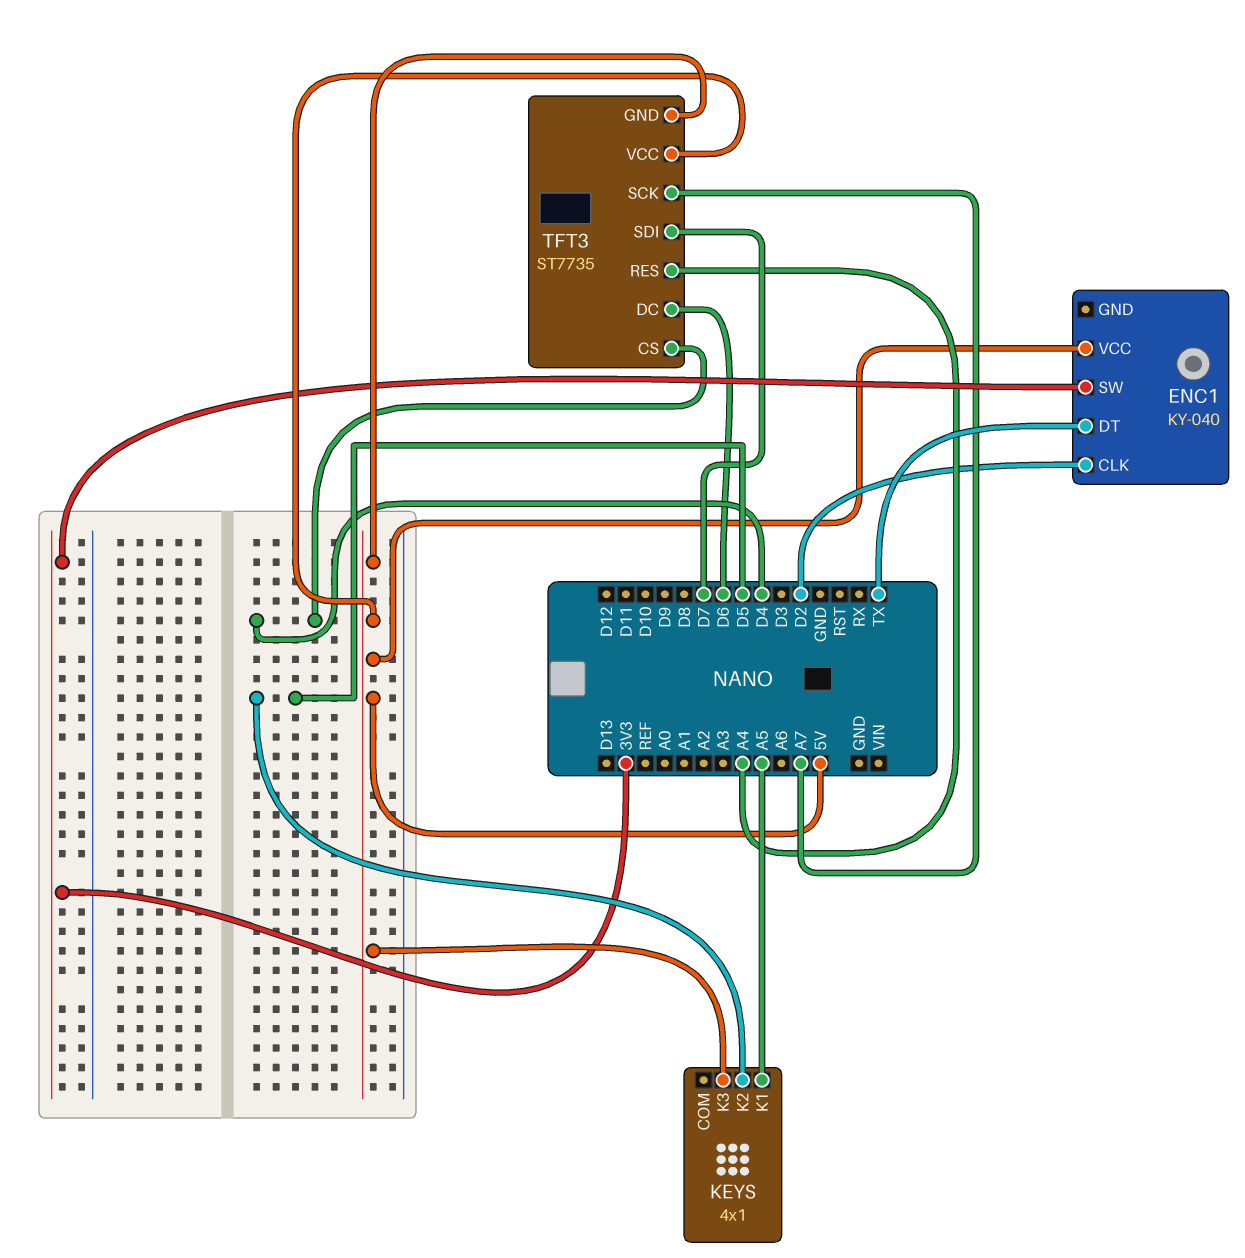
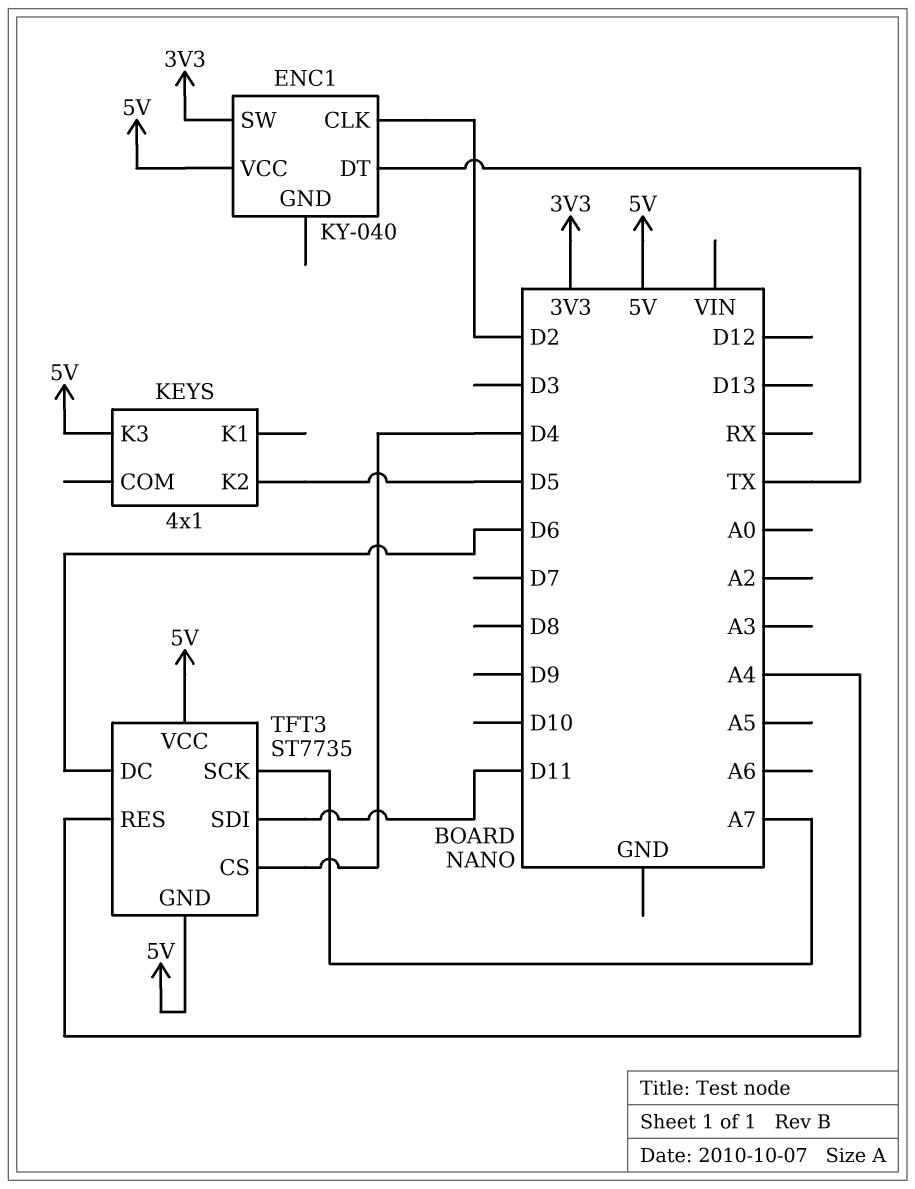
KEYS pin K1: A5 -> none
TFT3 pin SDI: D7 -> D11

